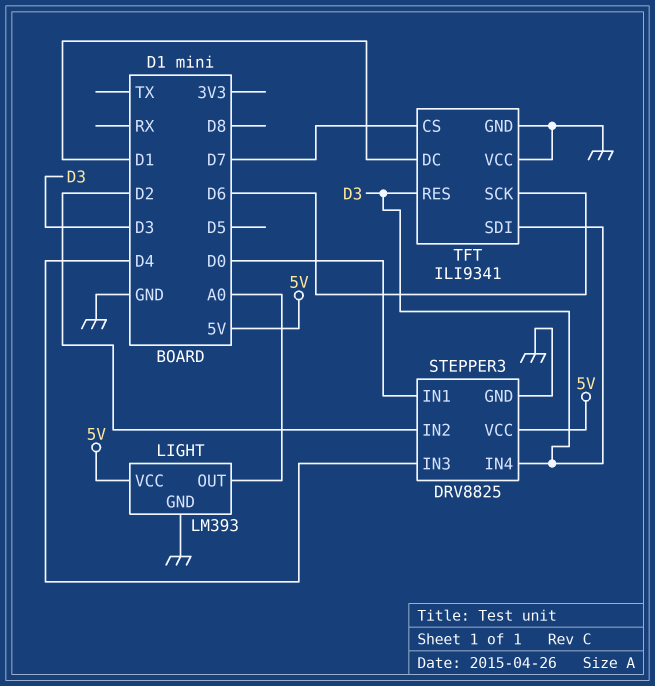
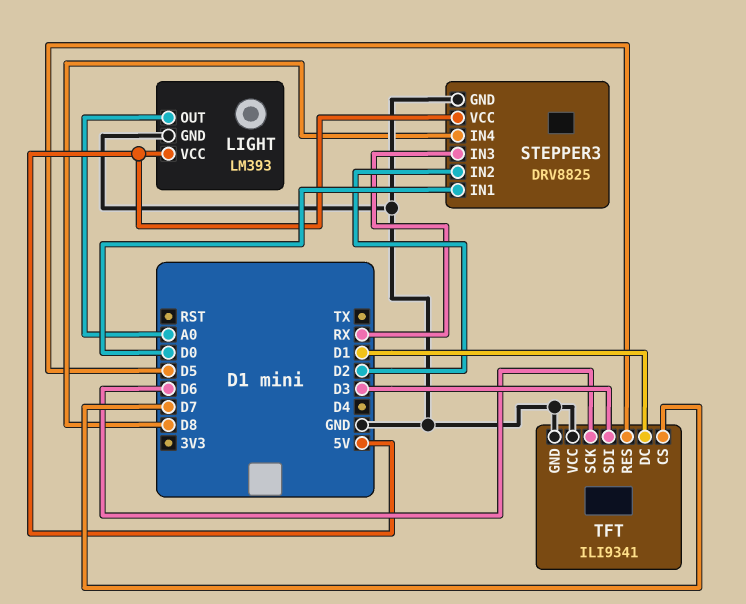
STEPPER3 pin IN3: D4 -> RX
STEPPER3 pin IN4: D3 -> D8
TFT pin RES: D3 -> D5

